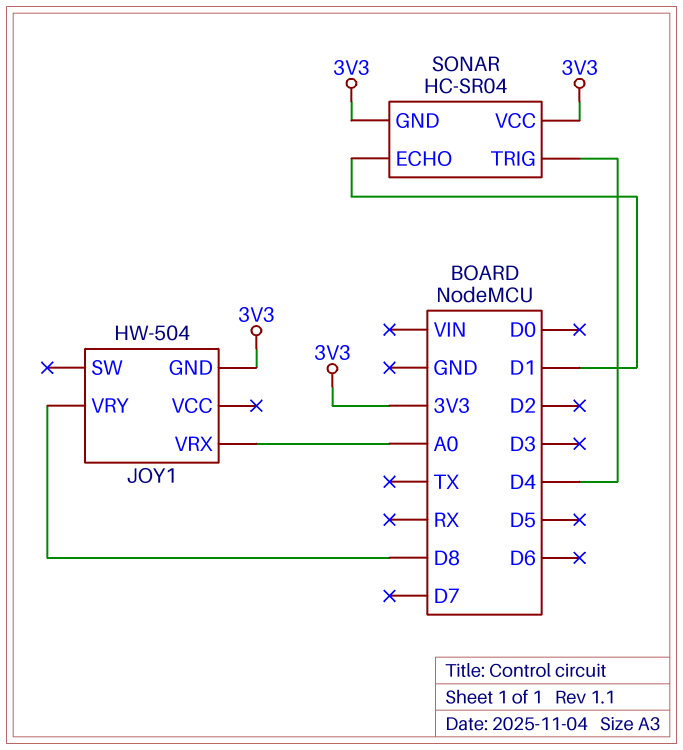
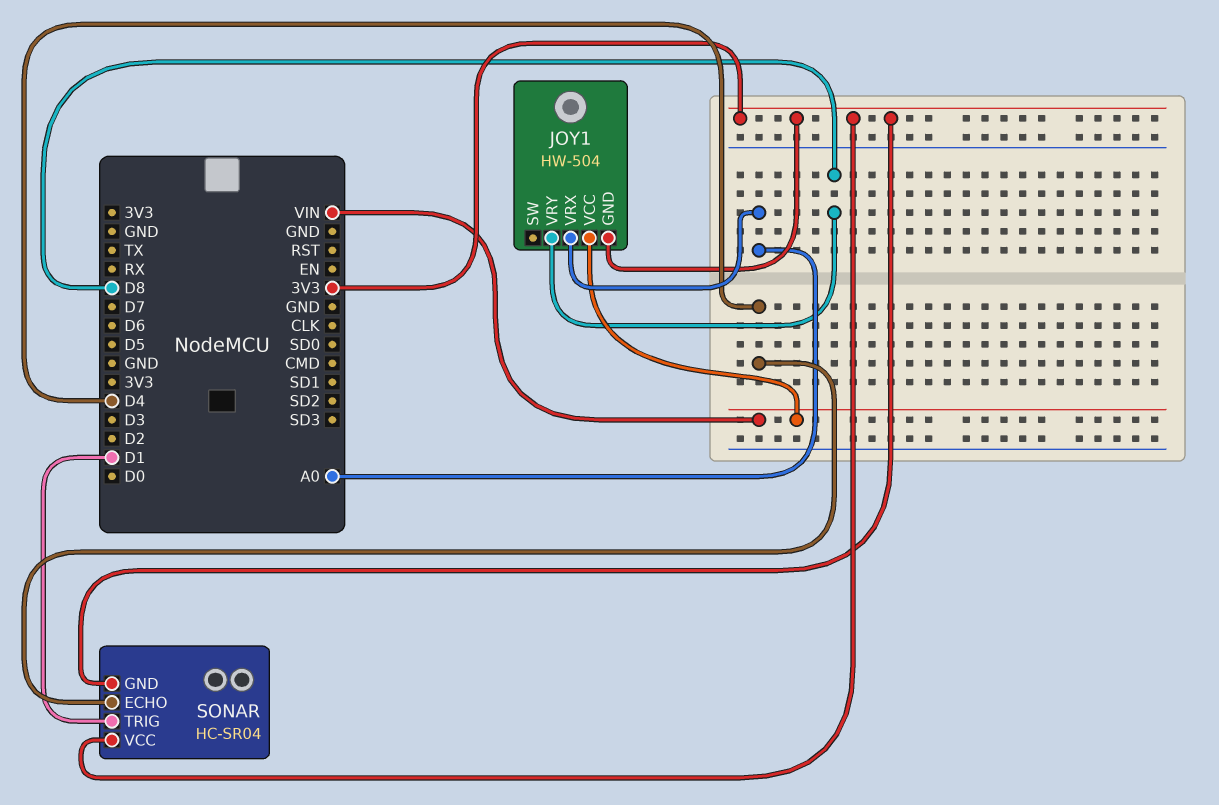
JOY1 pin VCC: none -> VIN
SONAR pin ECHO: D1 -> D4
SONAR pin TRIG: D4 -> D1

